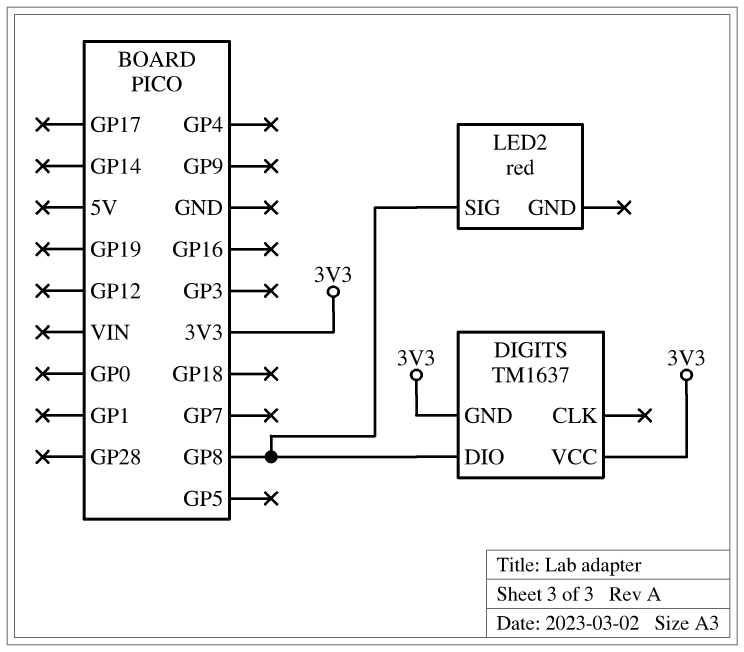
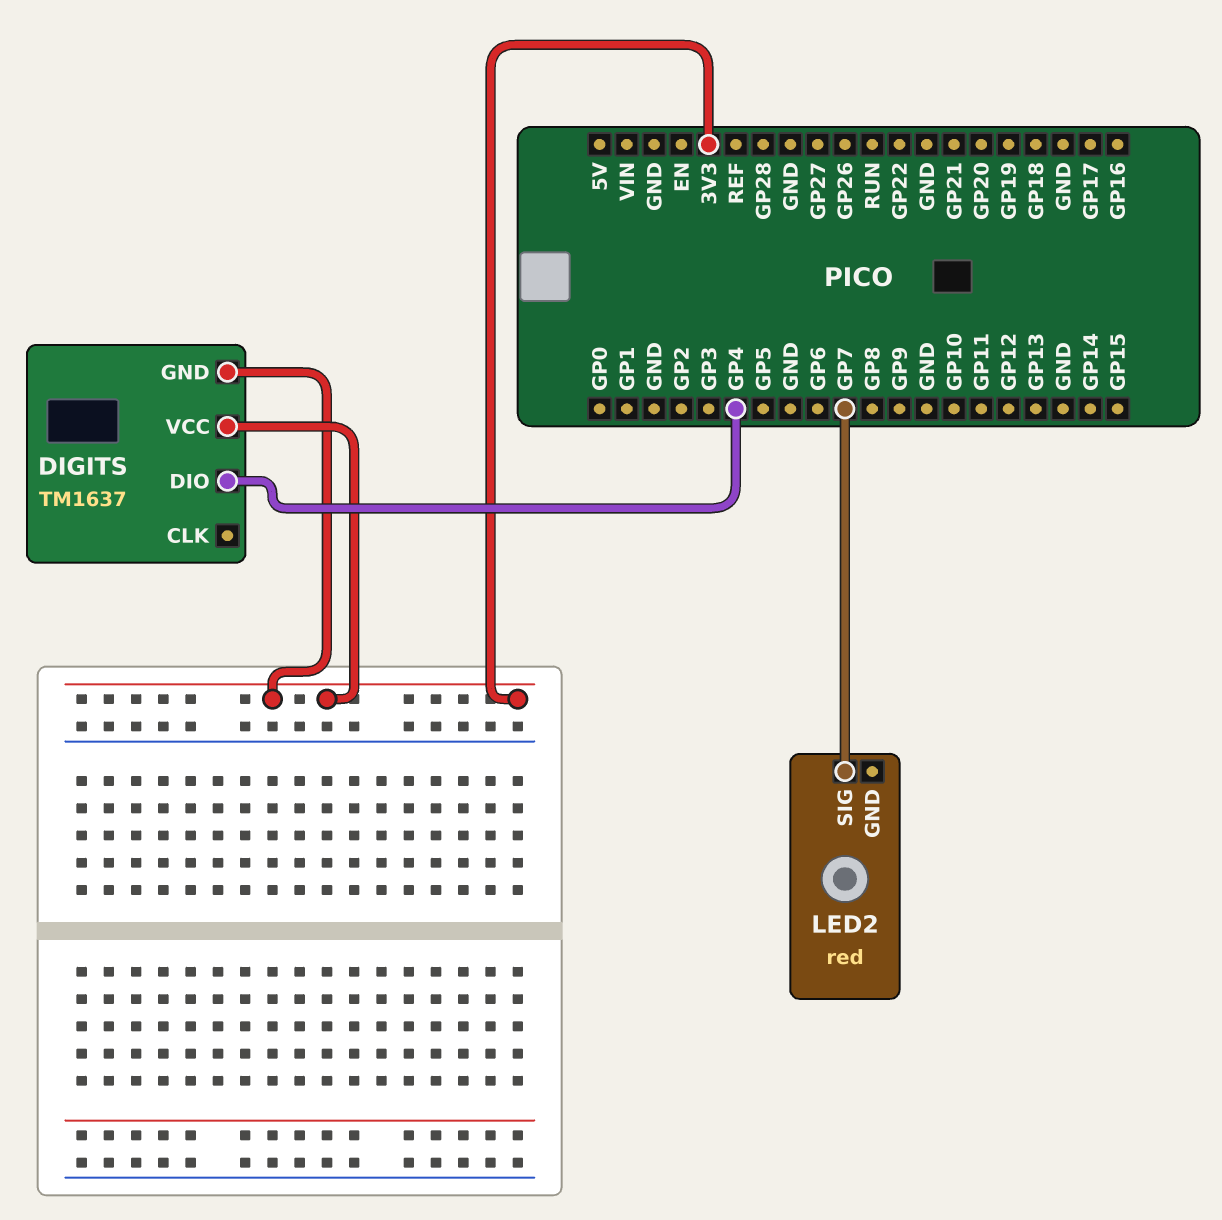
DIGITS pin DIO: GP8 -> GP4
LED2 pin SIG: GP8 -> GP7

